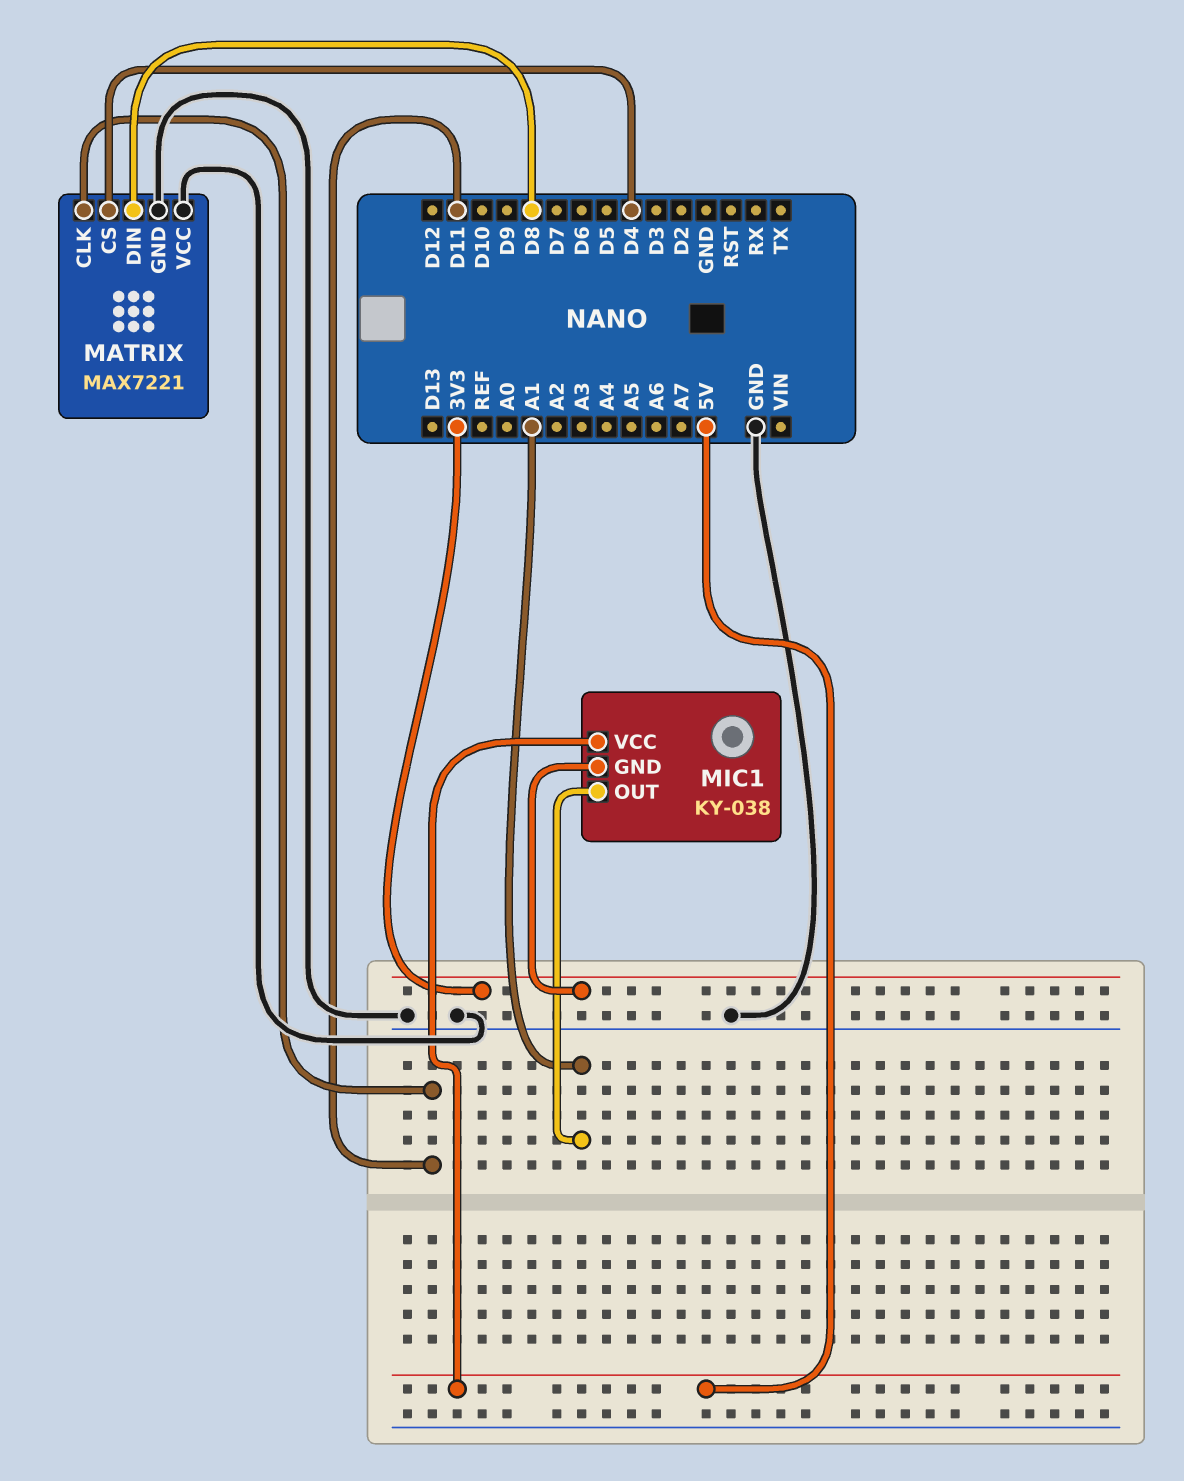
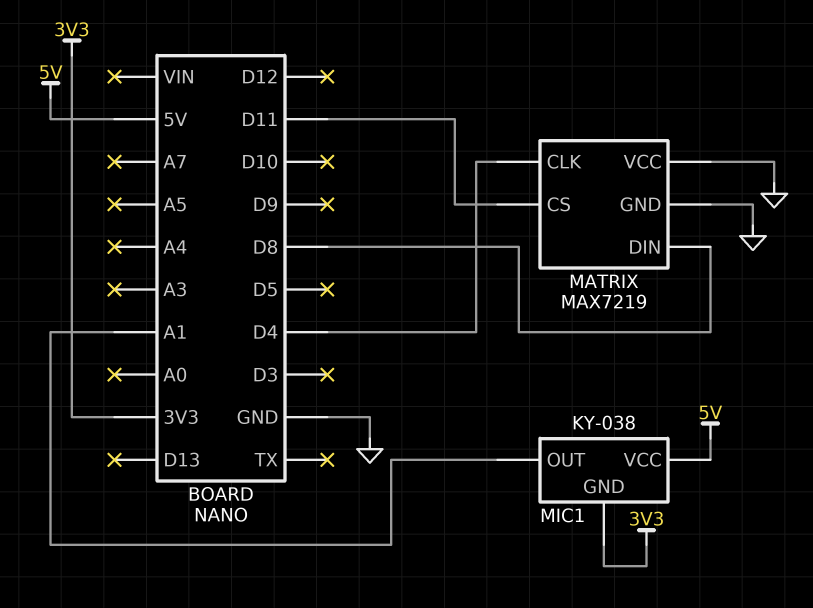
MATRIX: MAX7221 -> MAX7219
MATRIX pin CLK: D11 -> D4
MATRIX pin CS: D4 -> D11

